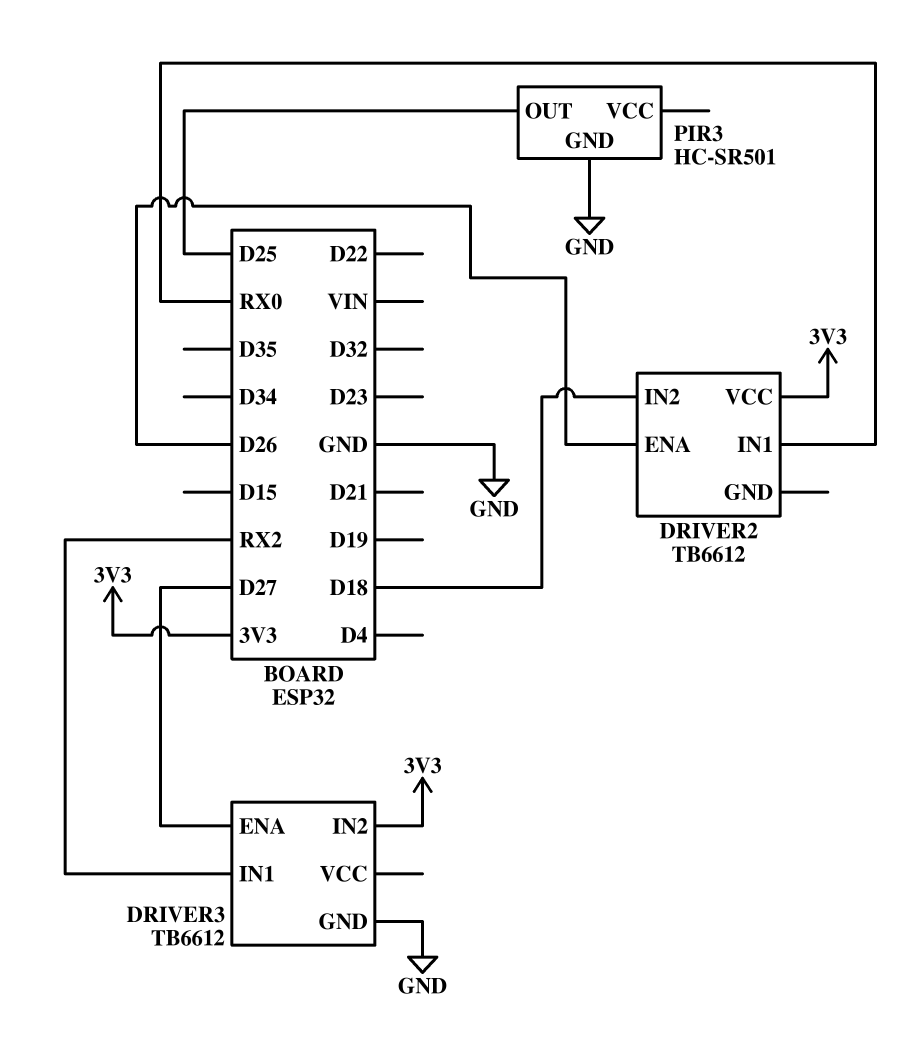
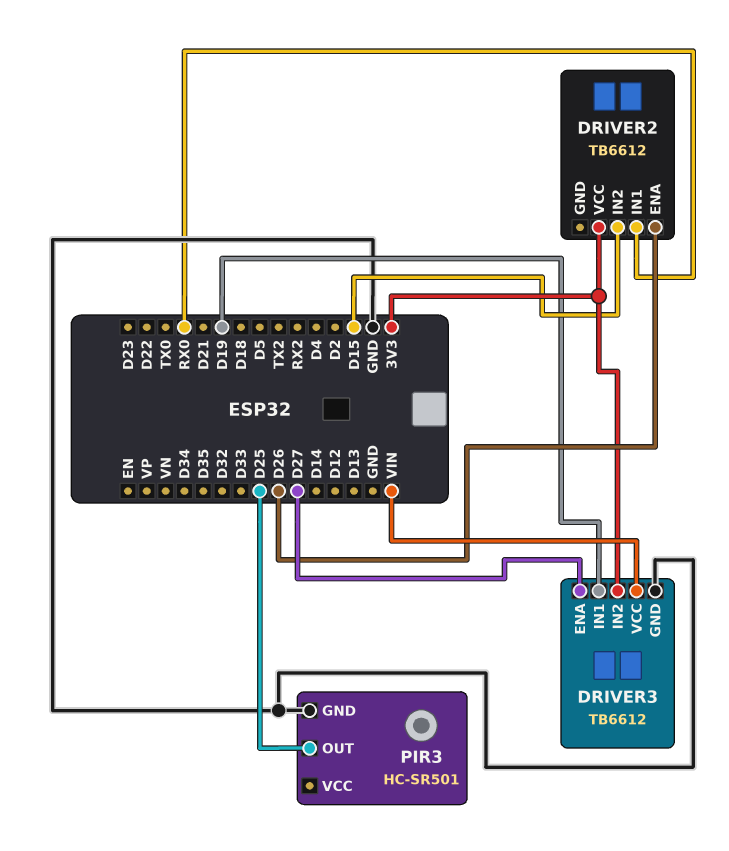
DRIVER2 pin IN2: D18 -> D15
DRIVER3 pin IN1: RX2 -> D19
DRIVER3 pin VCC: none -> VIN

